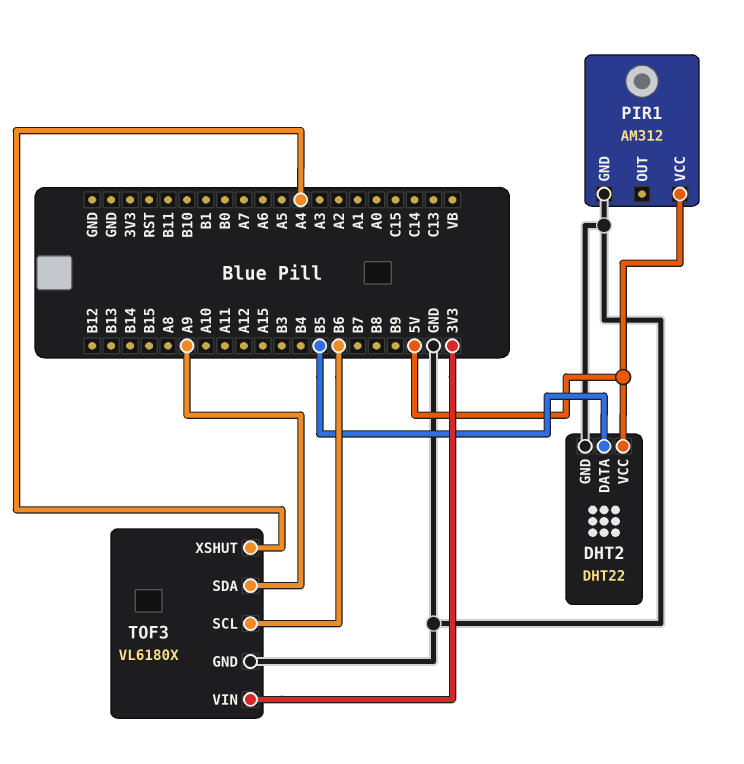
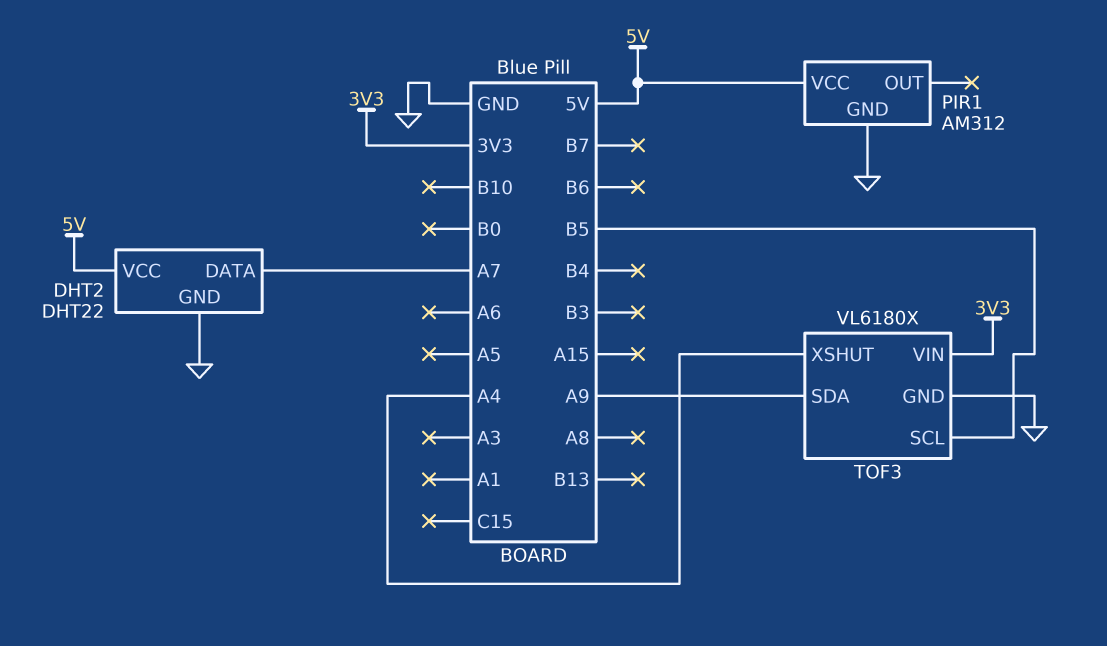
DHT2 pin DATA: B5 -> A7
TOF3 pin SCL: B6 -> B5

